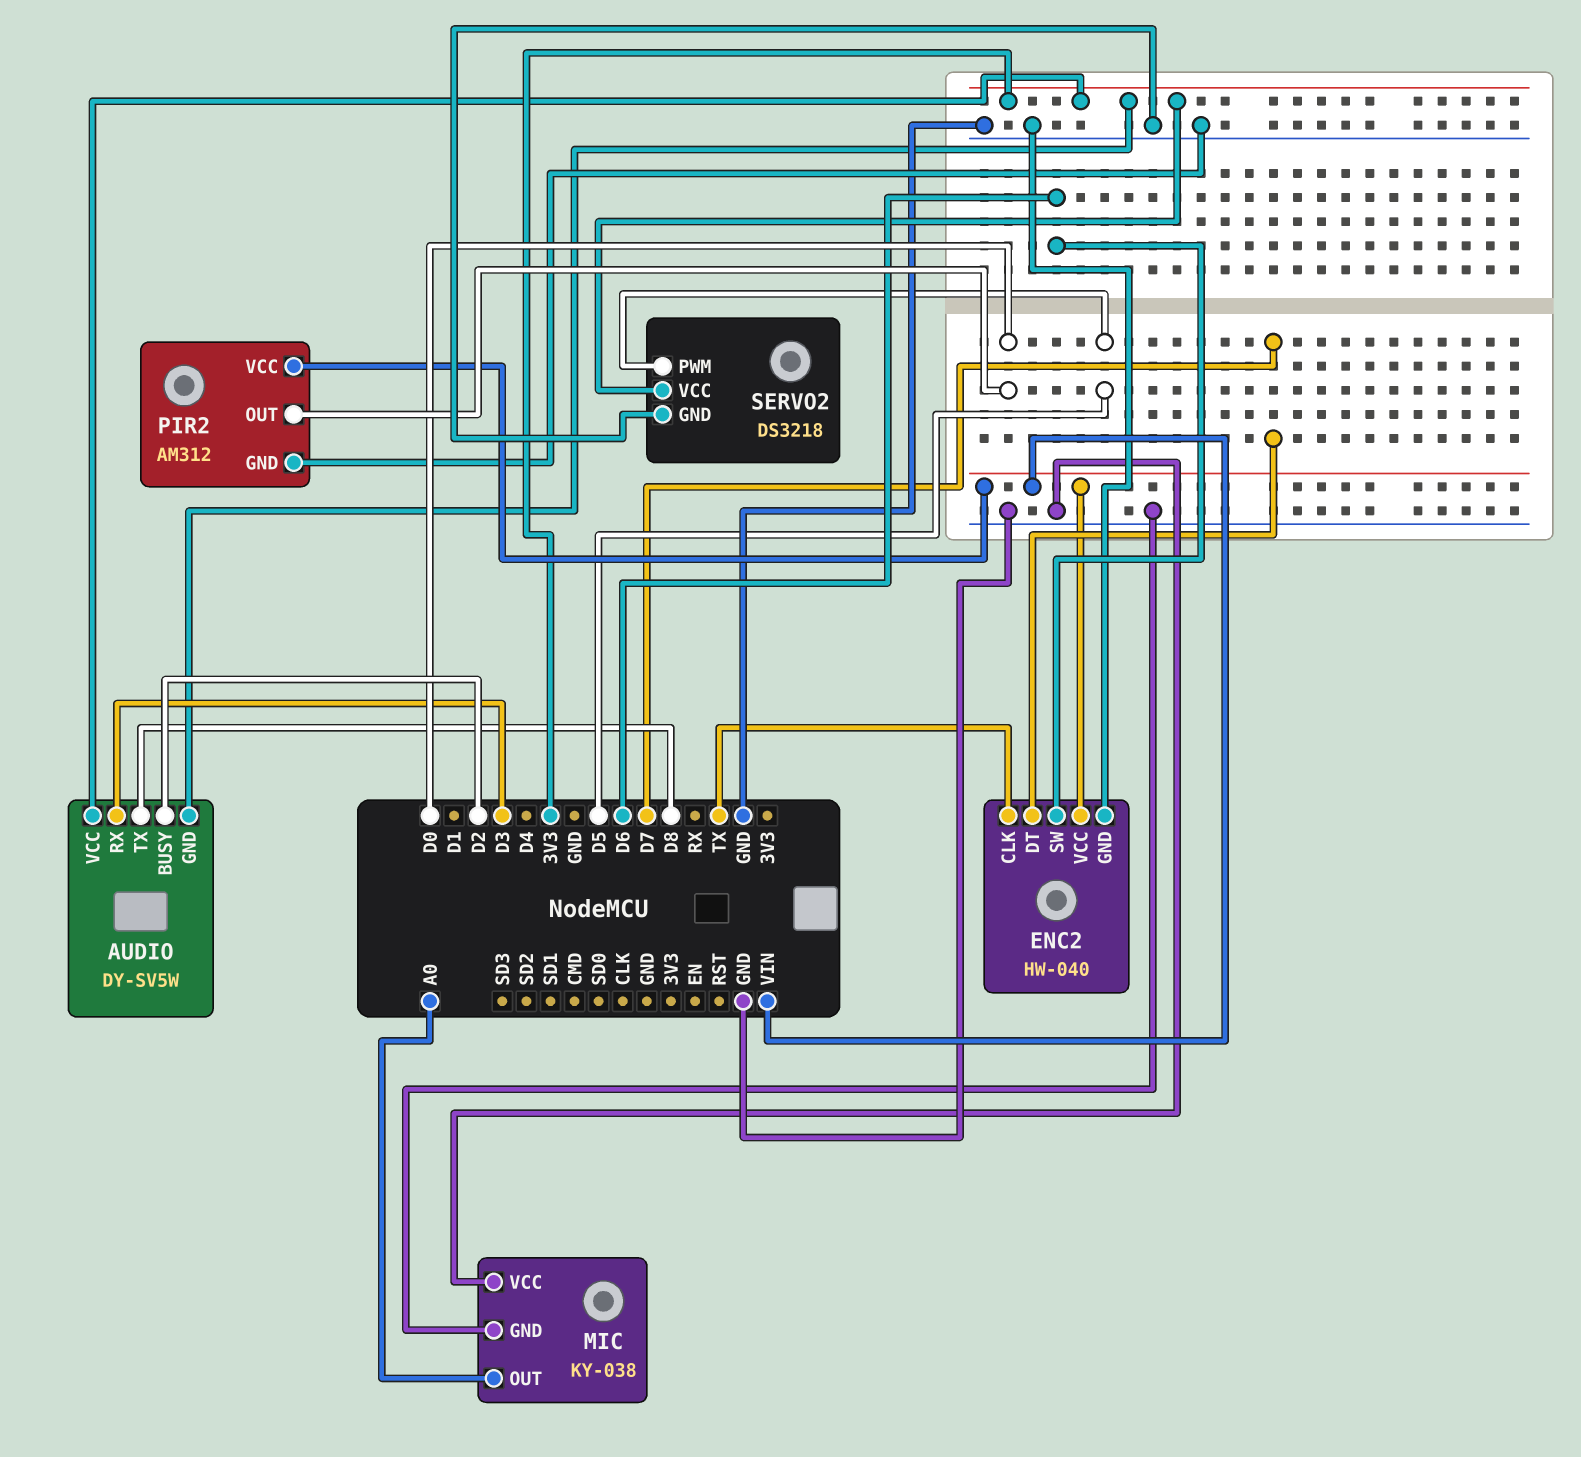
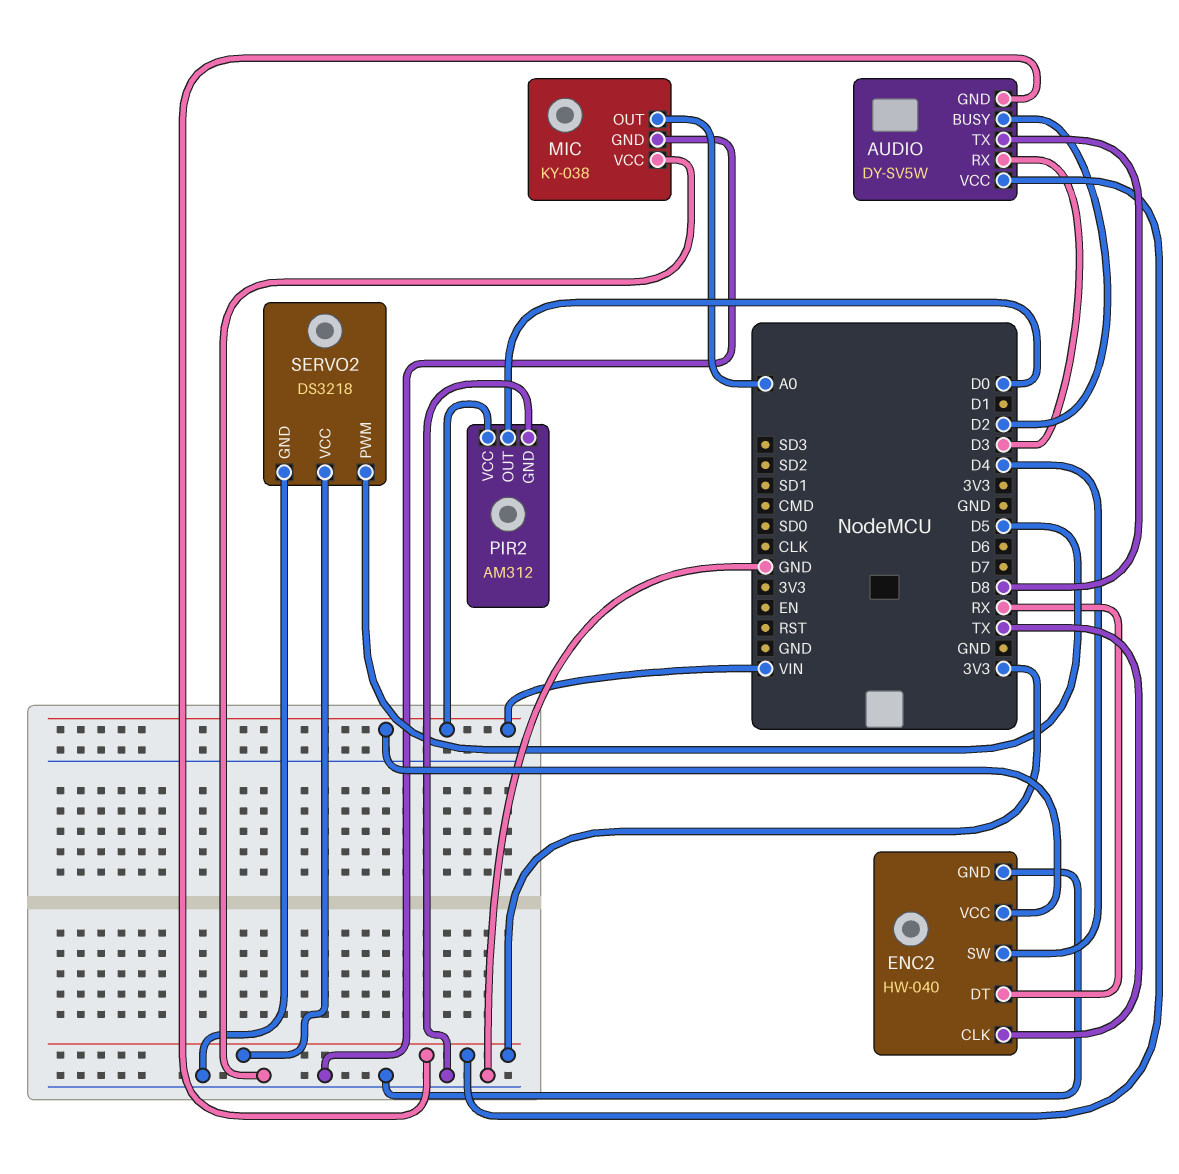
ENC2 pin DT: D7 -> RX
ENC2 pin SW: D6 -> D4

